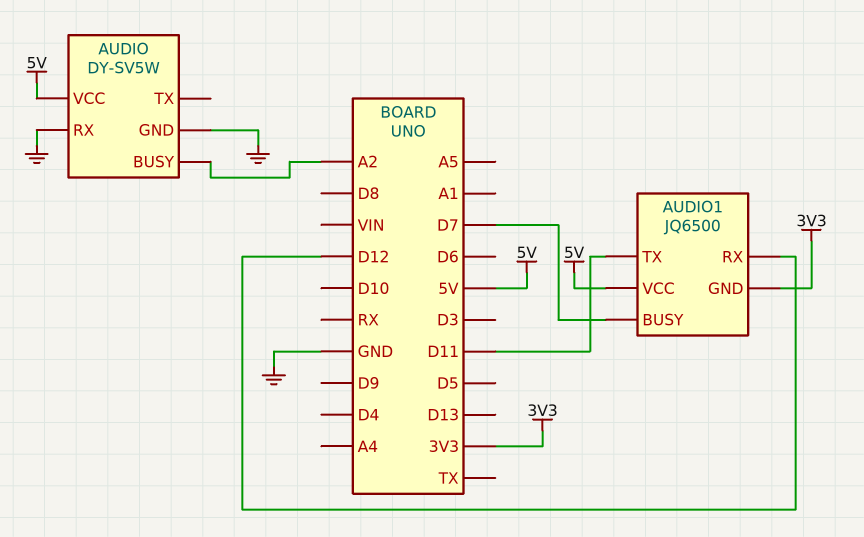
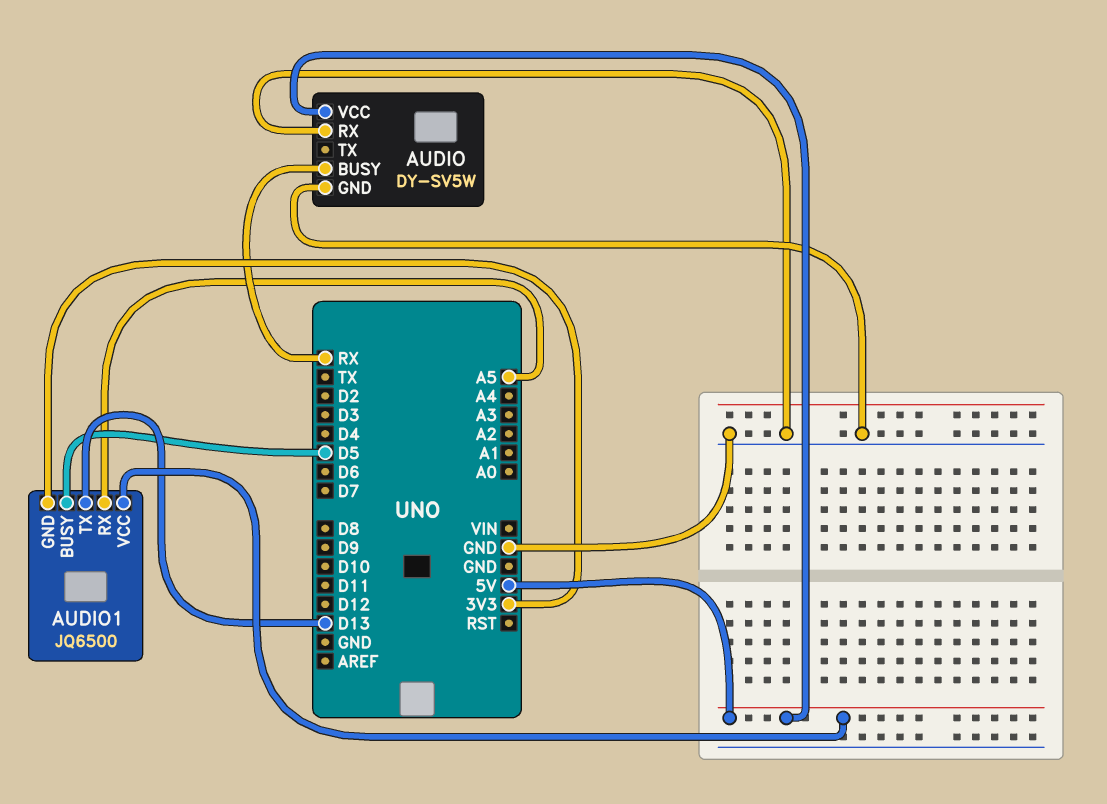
AUDIO pin BUSY: A2 -> RX
AUDIO1 pin BUSY: D7 -> D5
AUDIO1 pin RX: D12 -> A5
AUDIO1 pin TX: D11 -> D13

